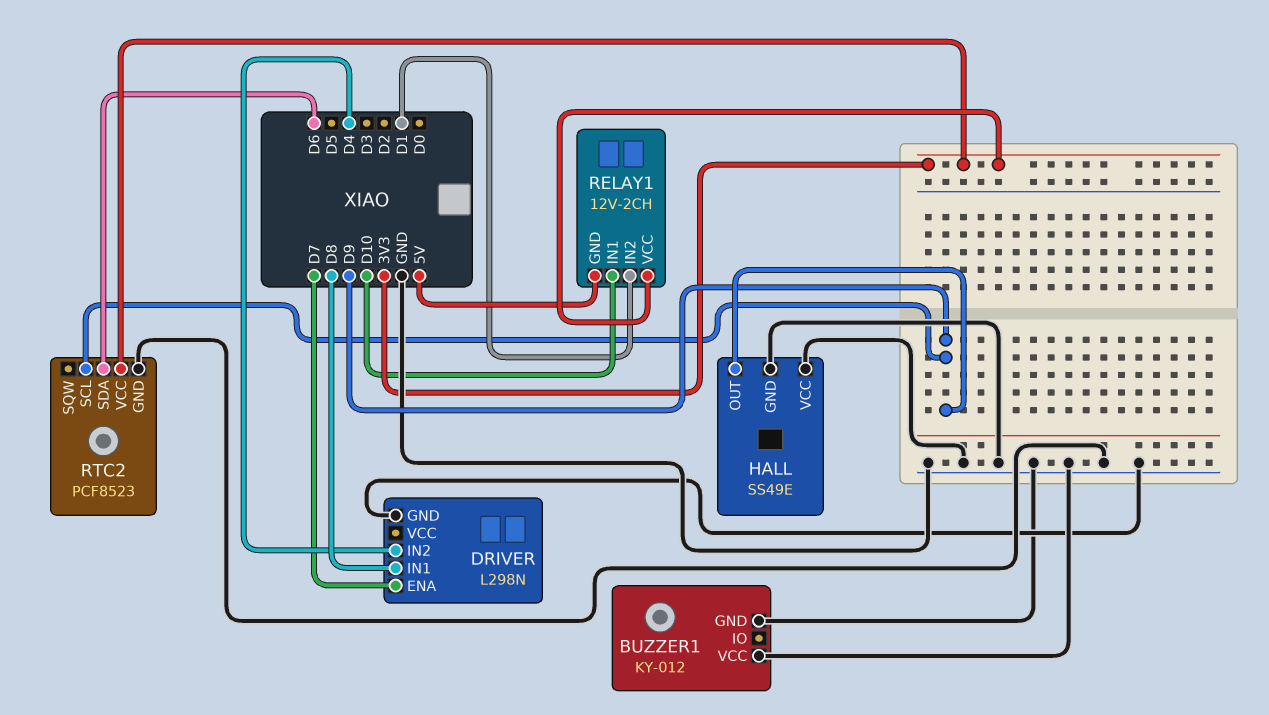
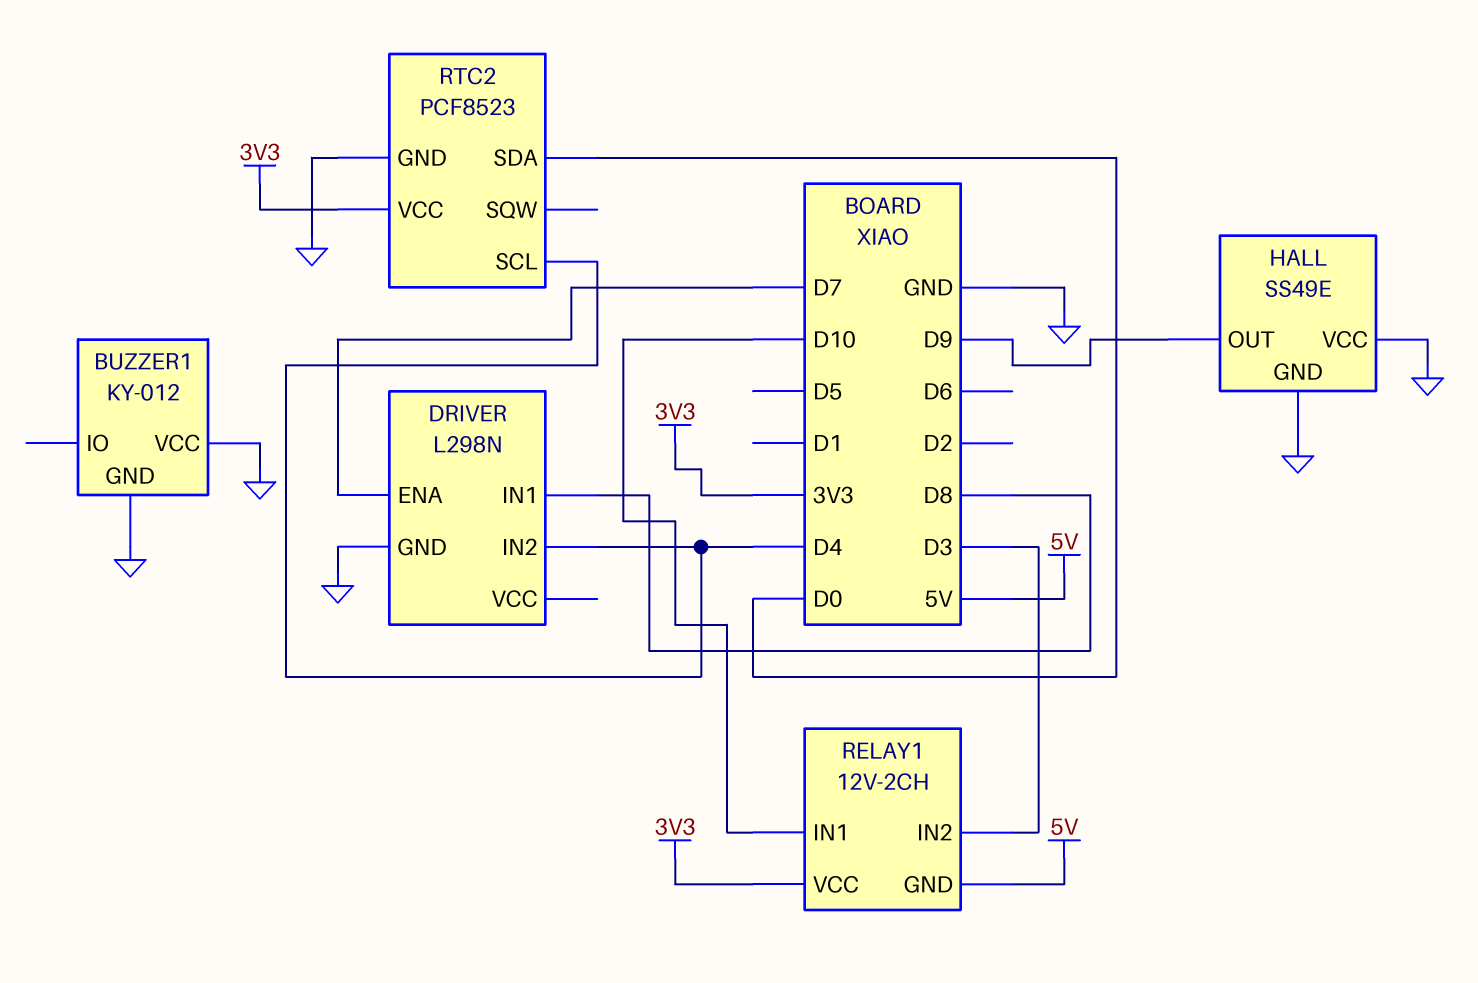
RELAY1 pin IN2: D1 -> D3
RTC2 pin SCL: D9 -> D4
RTC2 pin SDA: D6 -> D0

